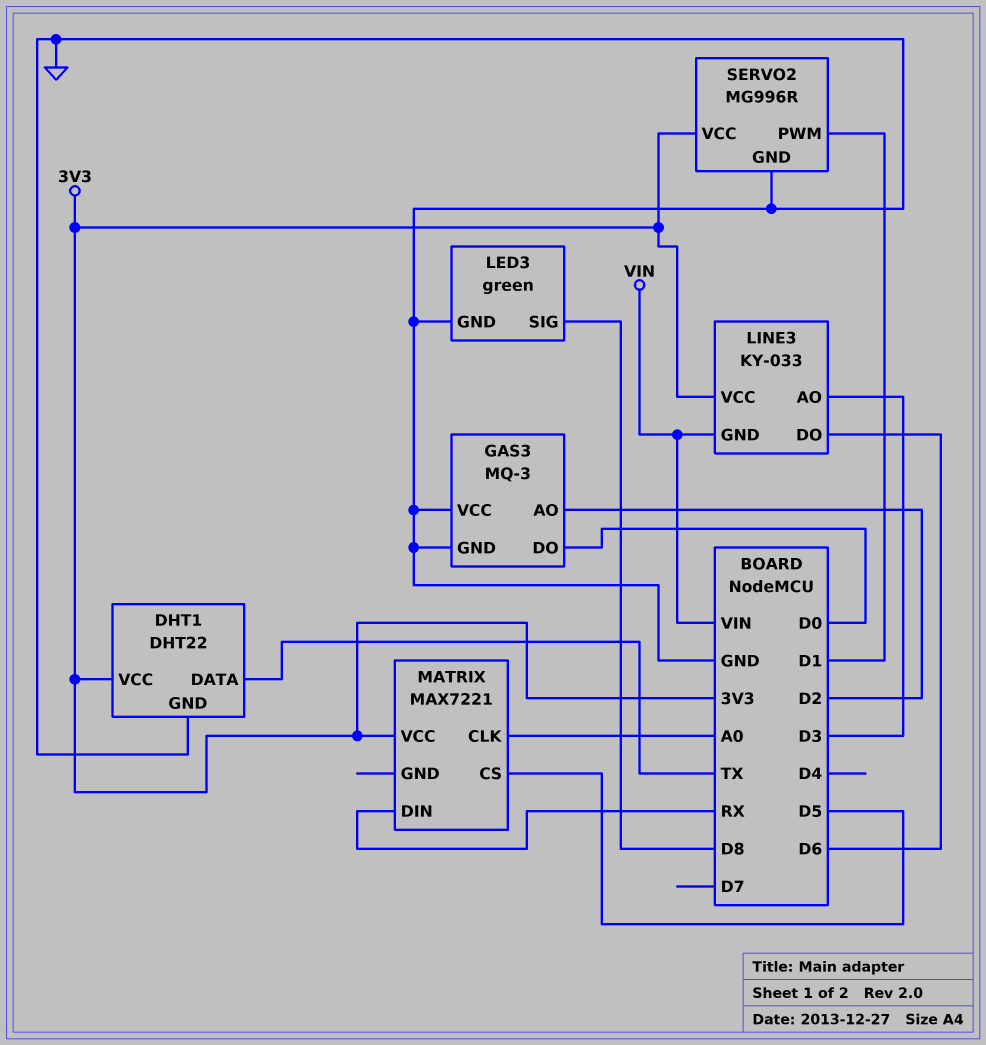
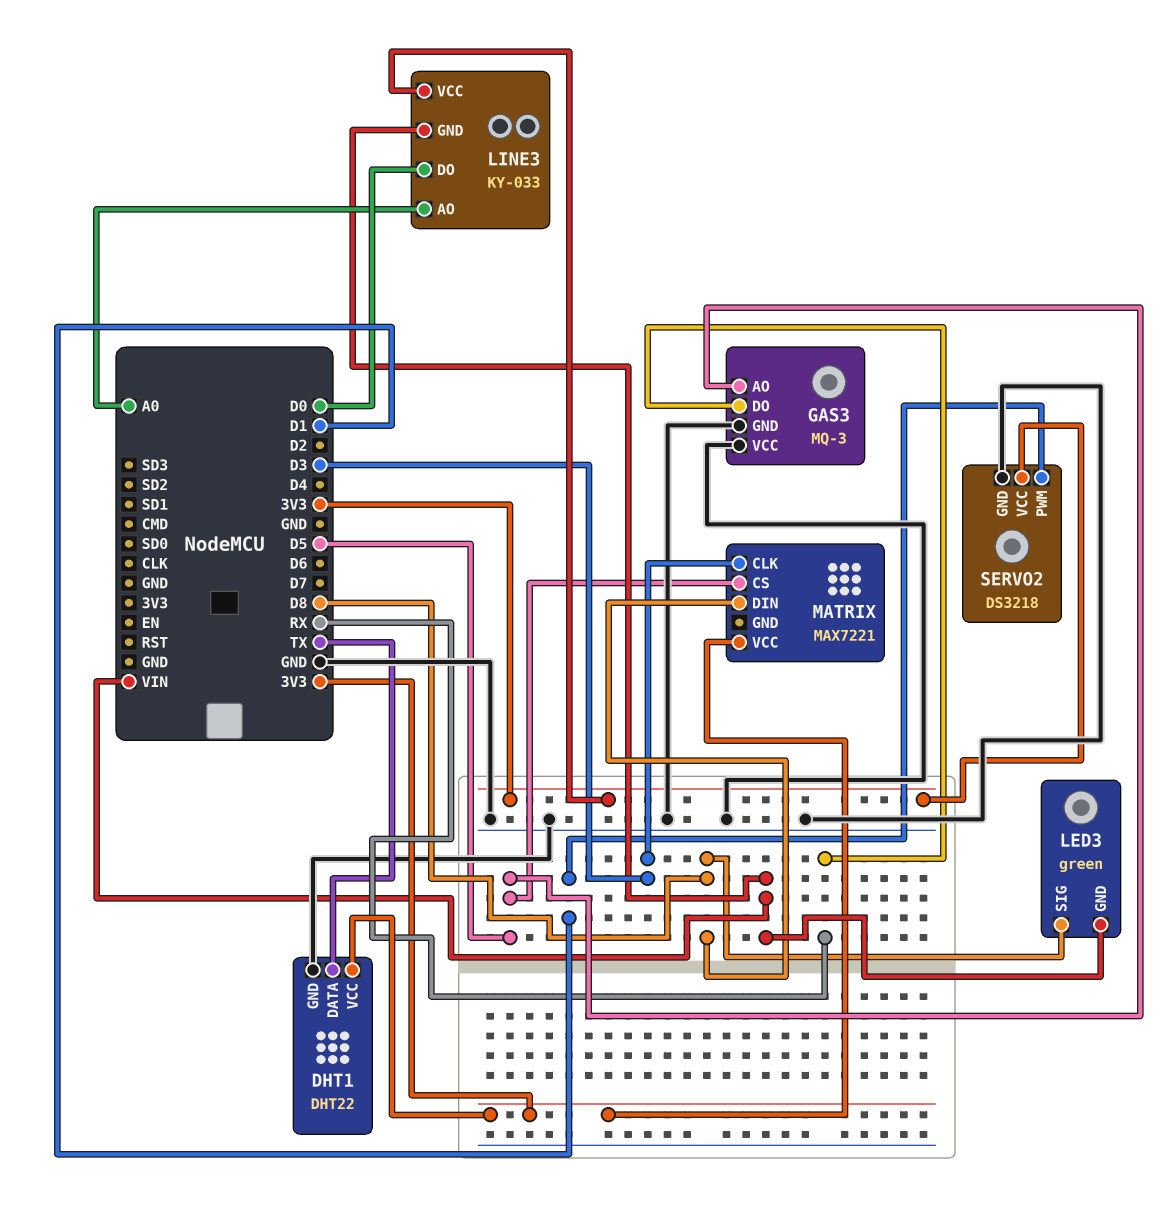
GAS3 pin AO: D2 -> D5
GAS3 pin DO: D0 -> RX
LED3 pin GND: GND -> VIN
LINE3 pin AO: D3 -> A0
LINE3 pin DO: D6 -> D0
MATRIX pin CLK: A0 -> D3
MATRIX pin DIN: RX -> D8
SERVO2: MG996R -> DS3218

